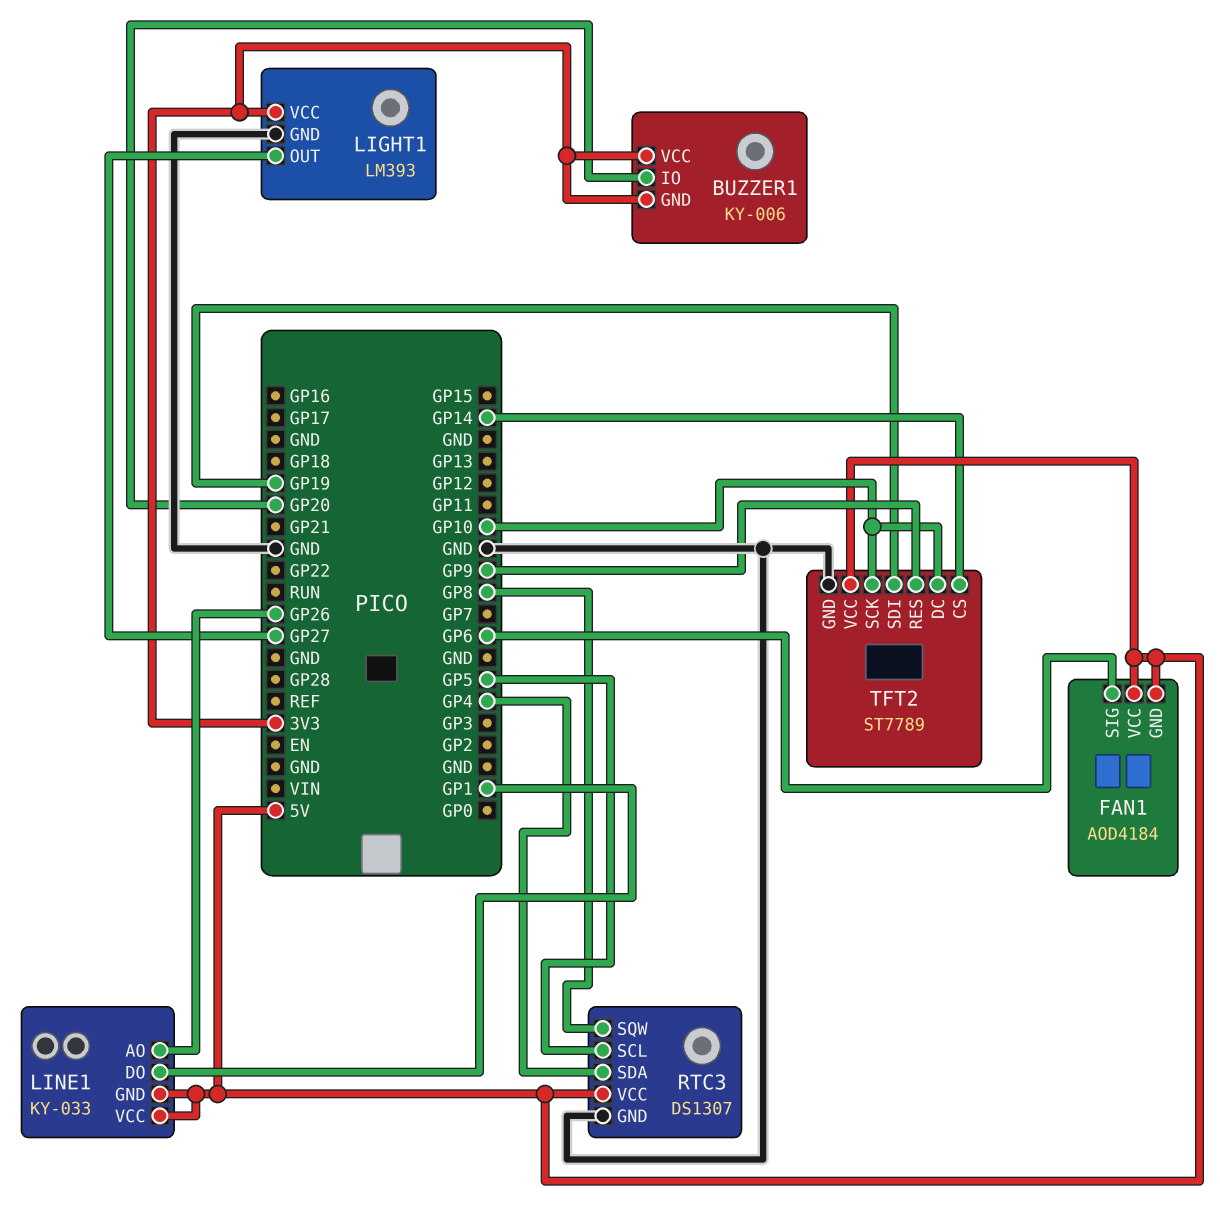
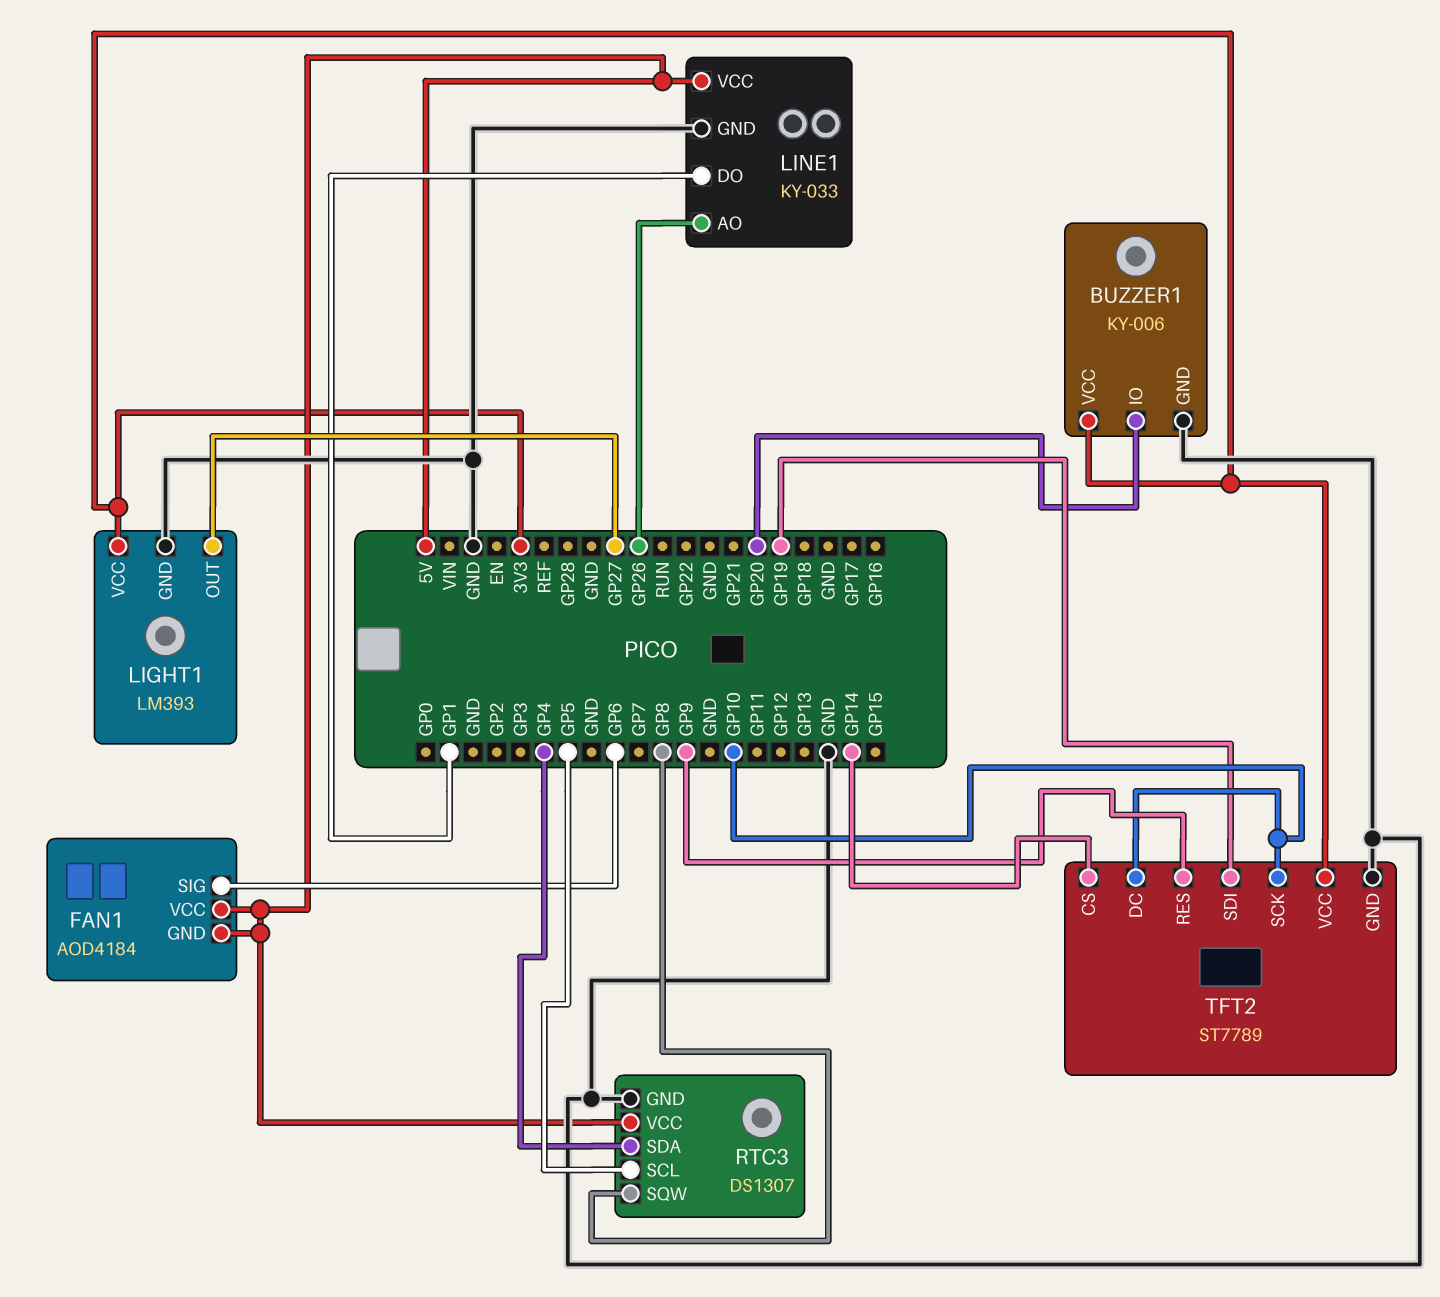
BUZZER1 pin GND: 3V3 -> GND
LINE1 pin GND: 5V -> GND
TFT2 pin VCC: 5V -> 3V3

